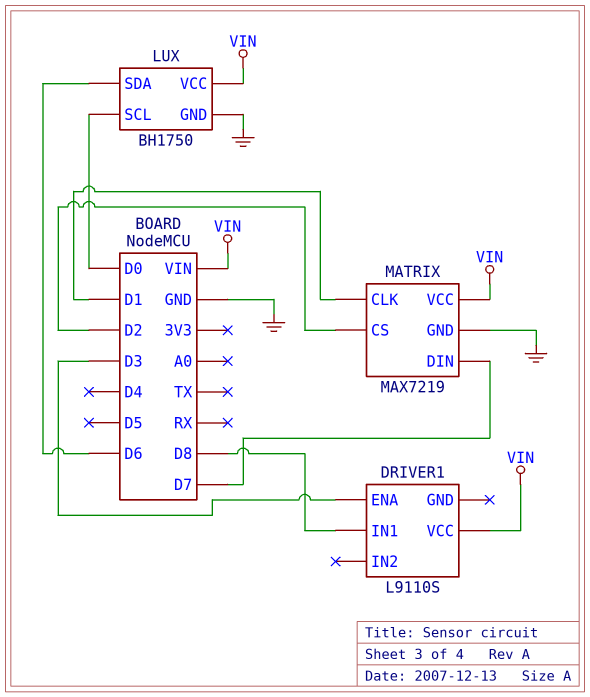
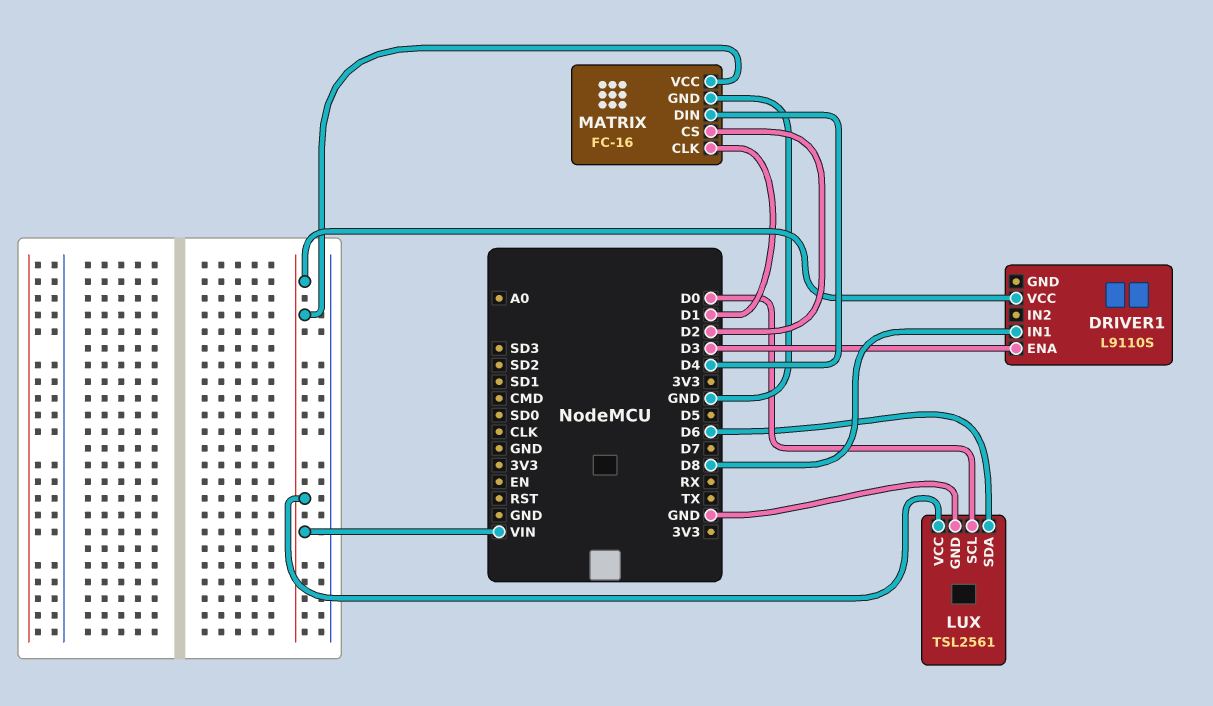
LUX: BH1750 -> TSL2561
MATRIX: MAX7219 -> FC-16
MATRIX pin DIN: D7 -> D4

